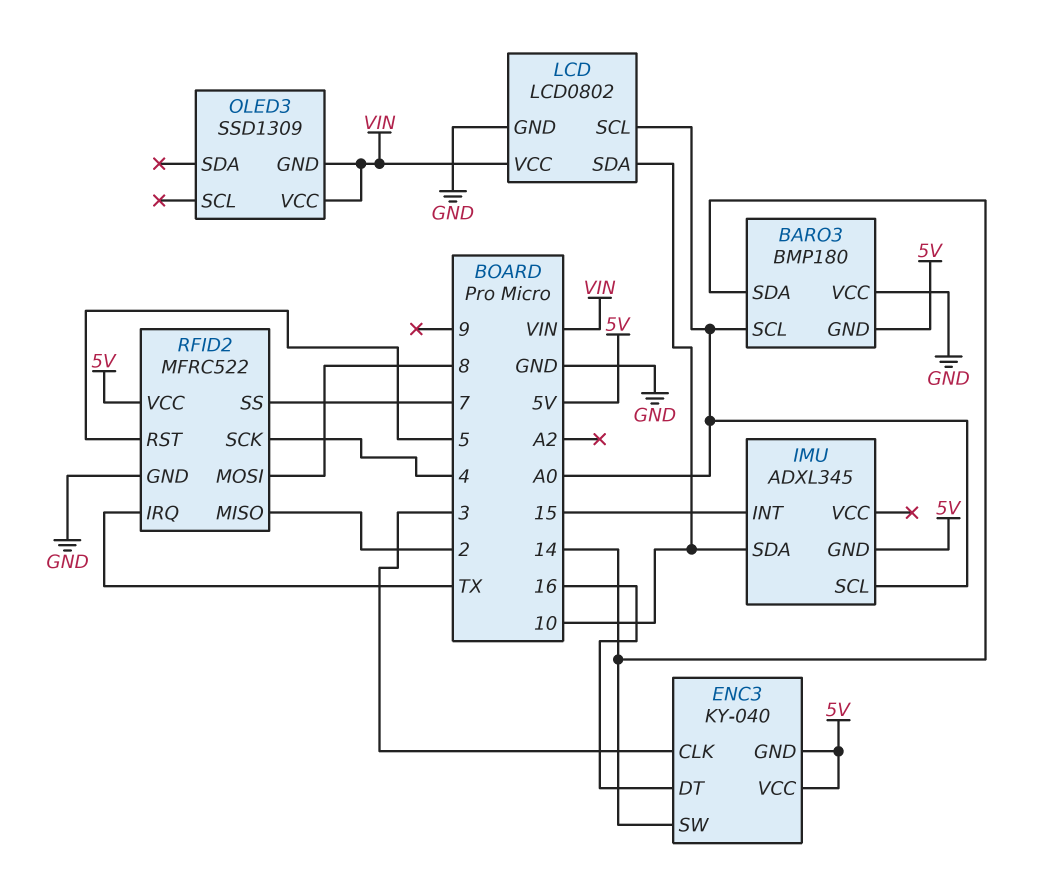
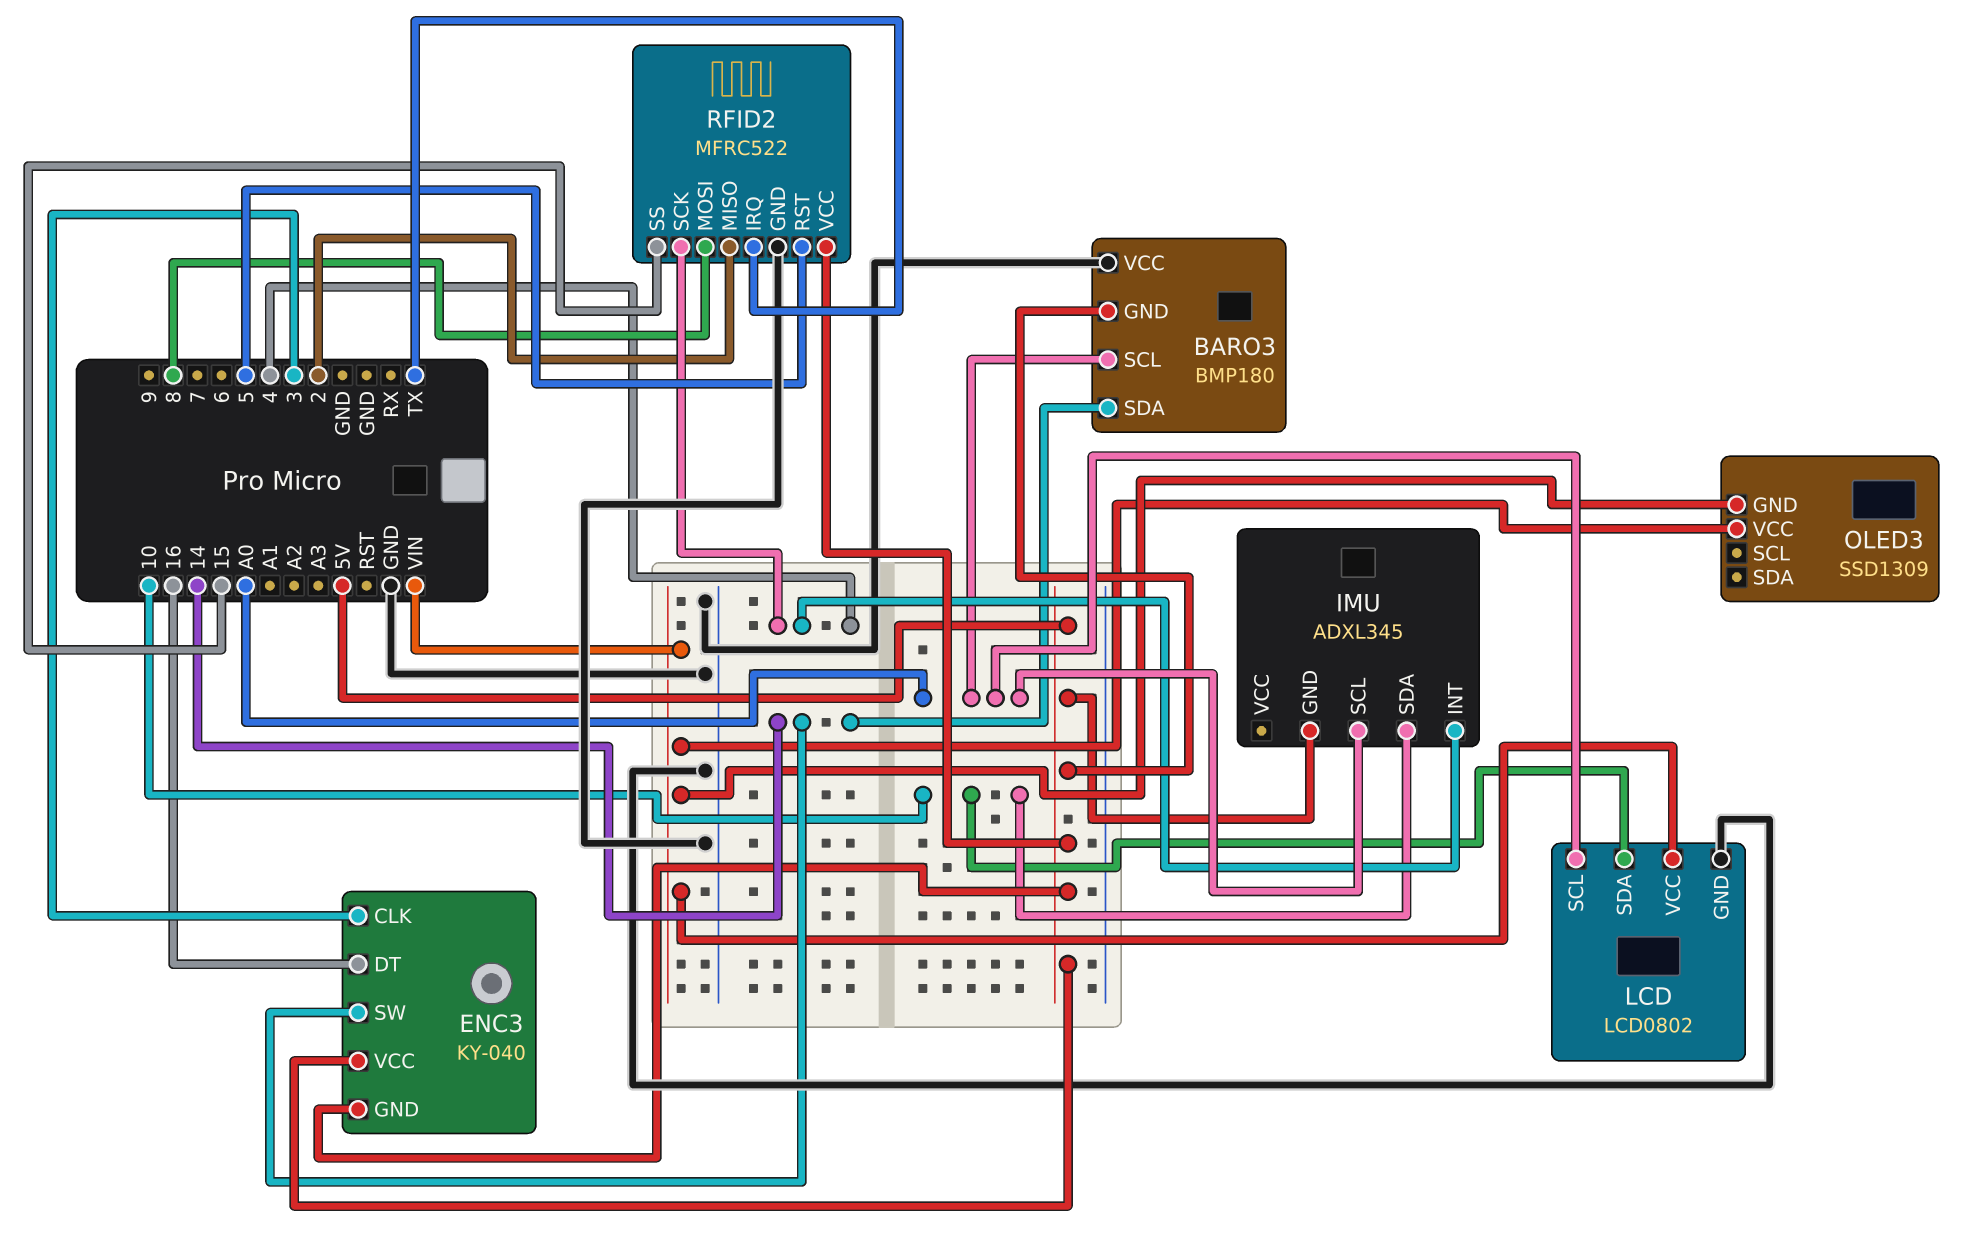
IMU pin INT: 15 -> 4
RFID2 pin SS: 7 -> 15

